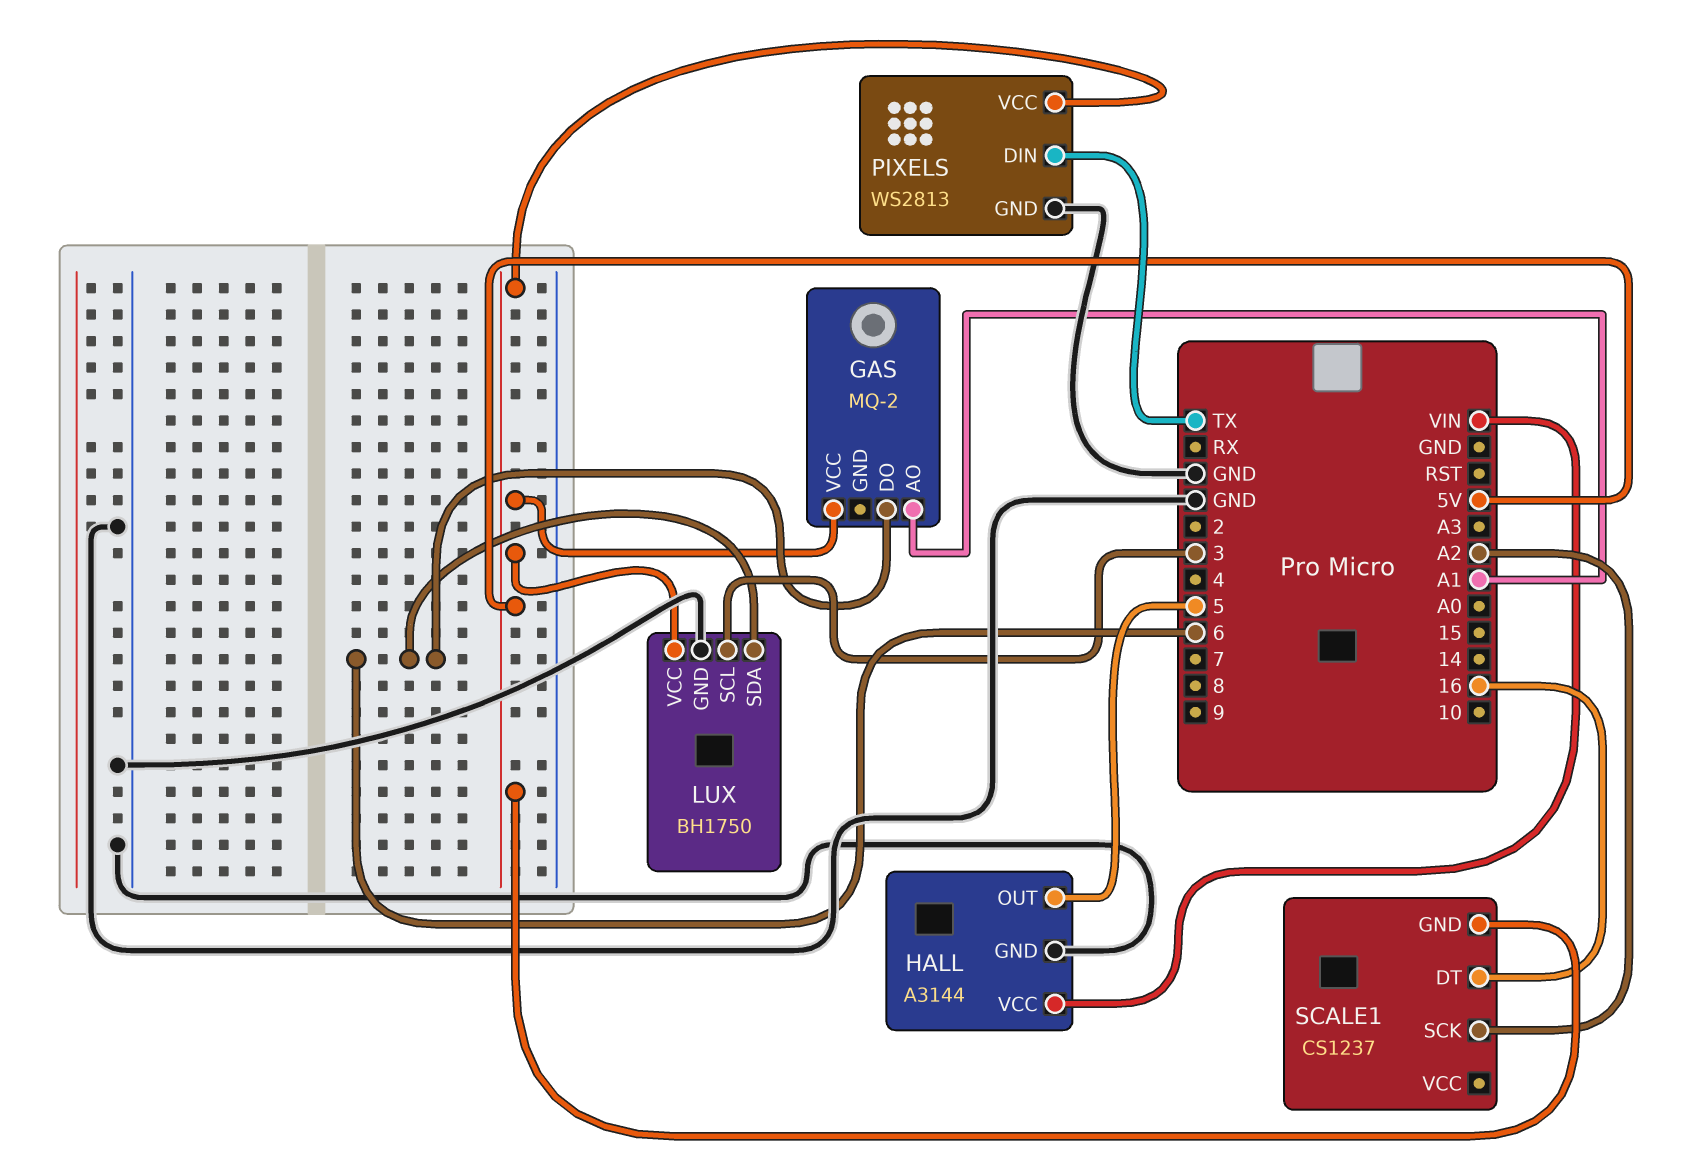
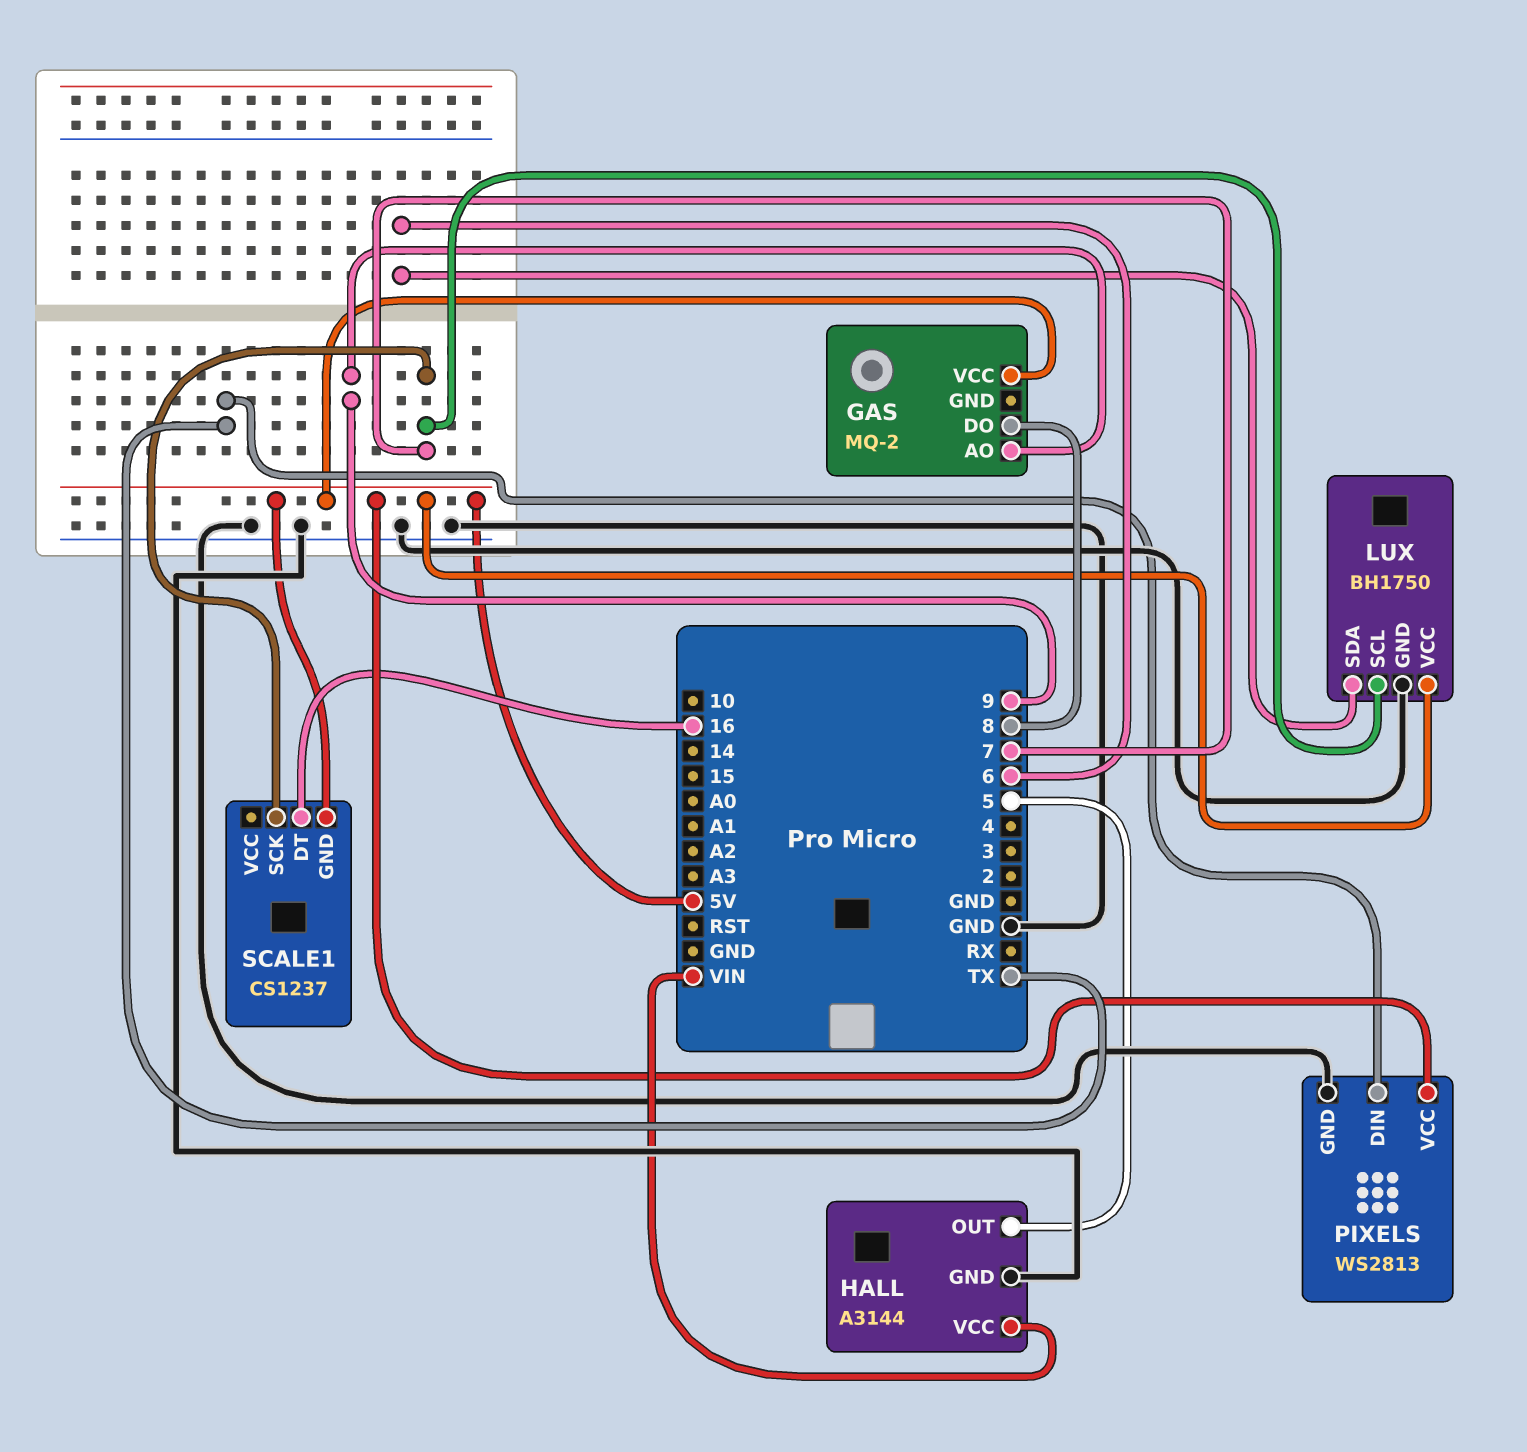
GAS pin AO: A1 -> 9
GAS pin DO: 6 -> 8
LUX pin SCL: 3 -> 7
SCALE1 pin SCK: A2 -> 7

